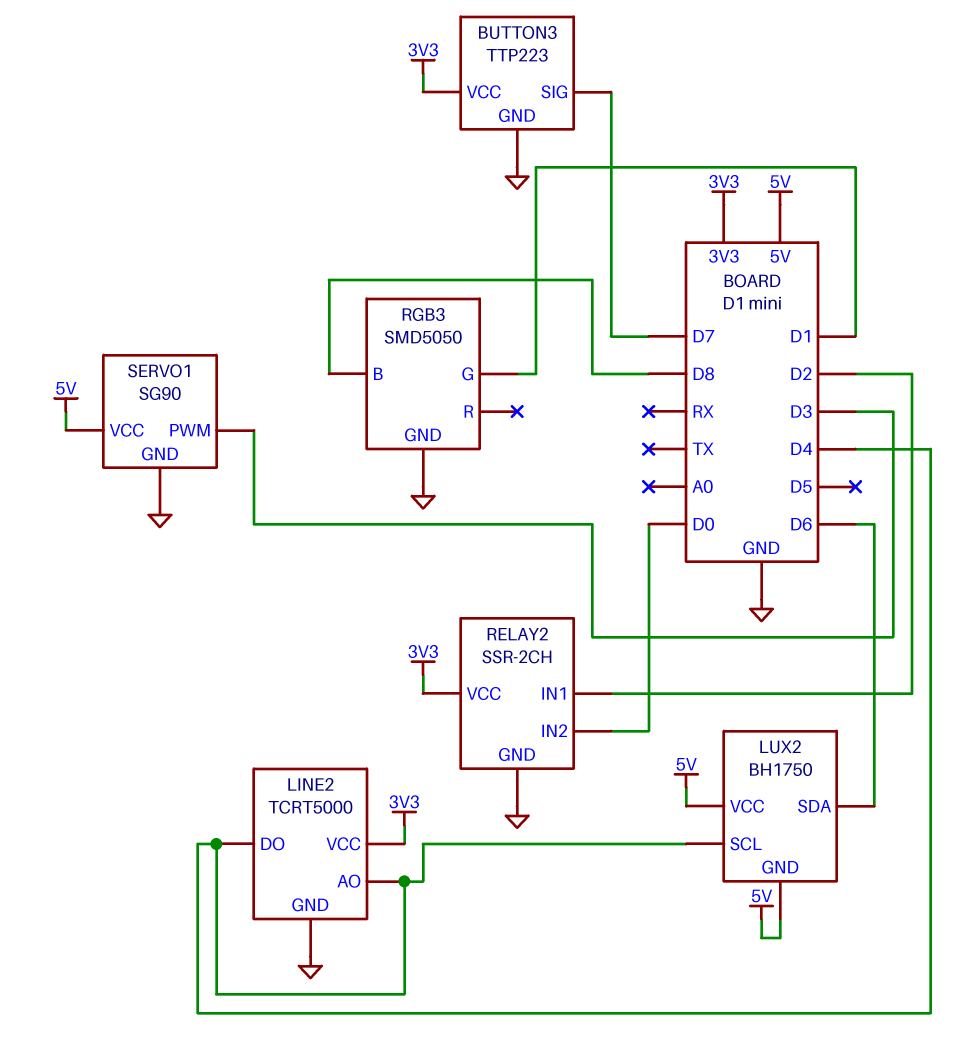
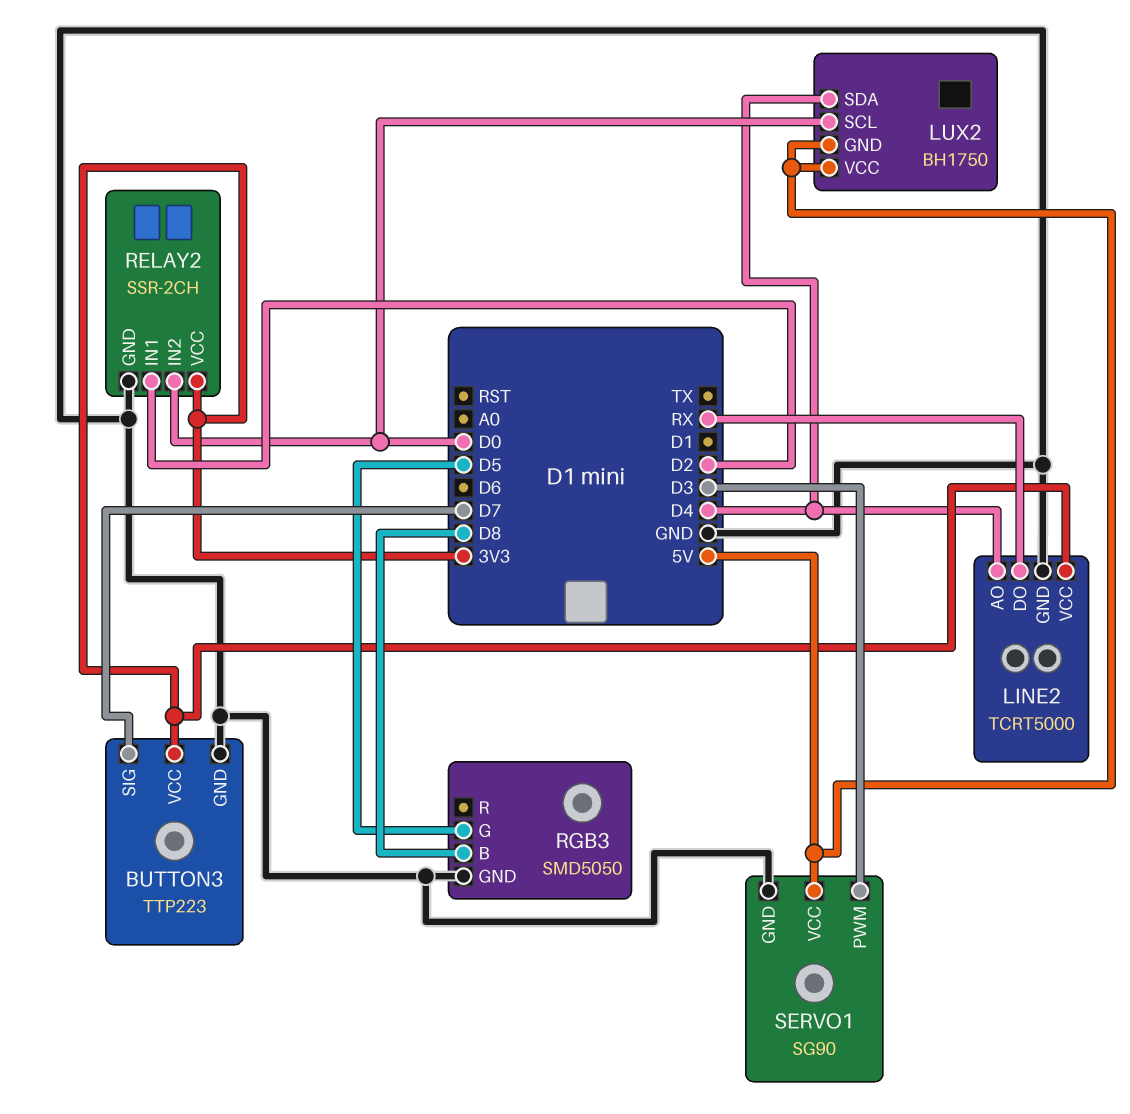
LINE2 pin DO: D4 -> RX
LUX2 pin SCL: D4 -> D0
LUX2 pin SDA: D6 -> D4
RGB3 pin G: D1 -> D5

